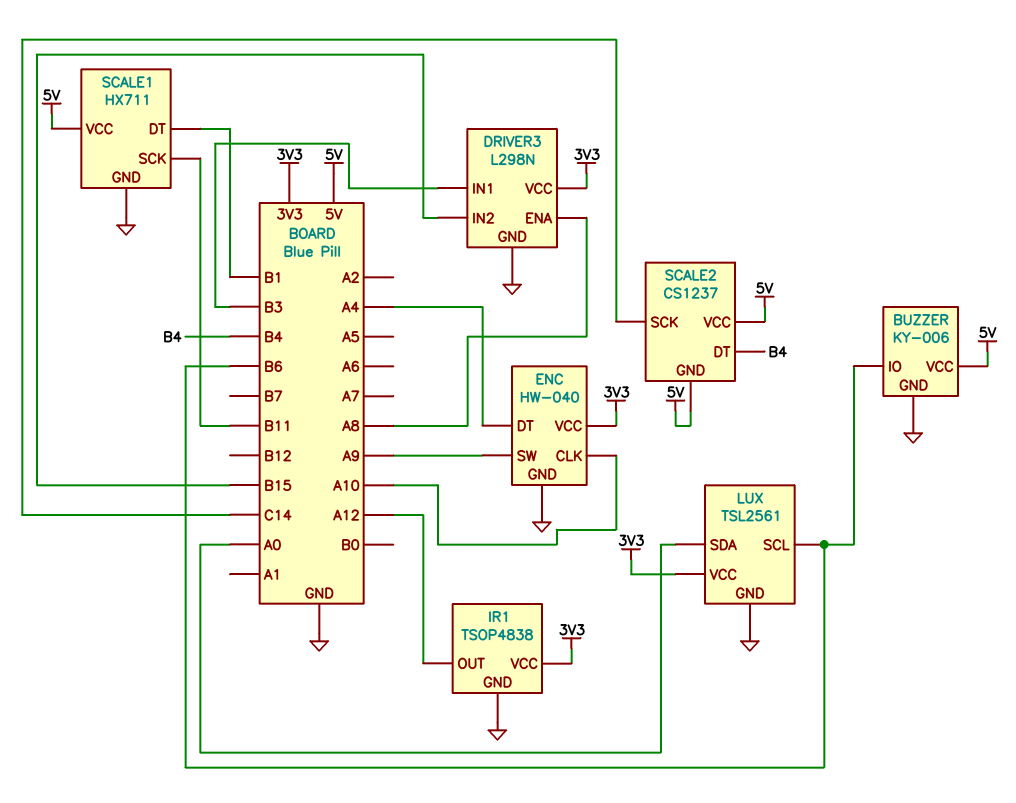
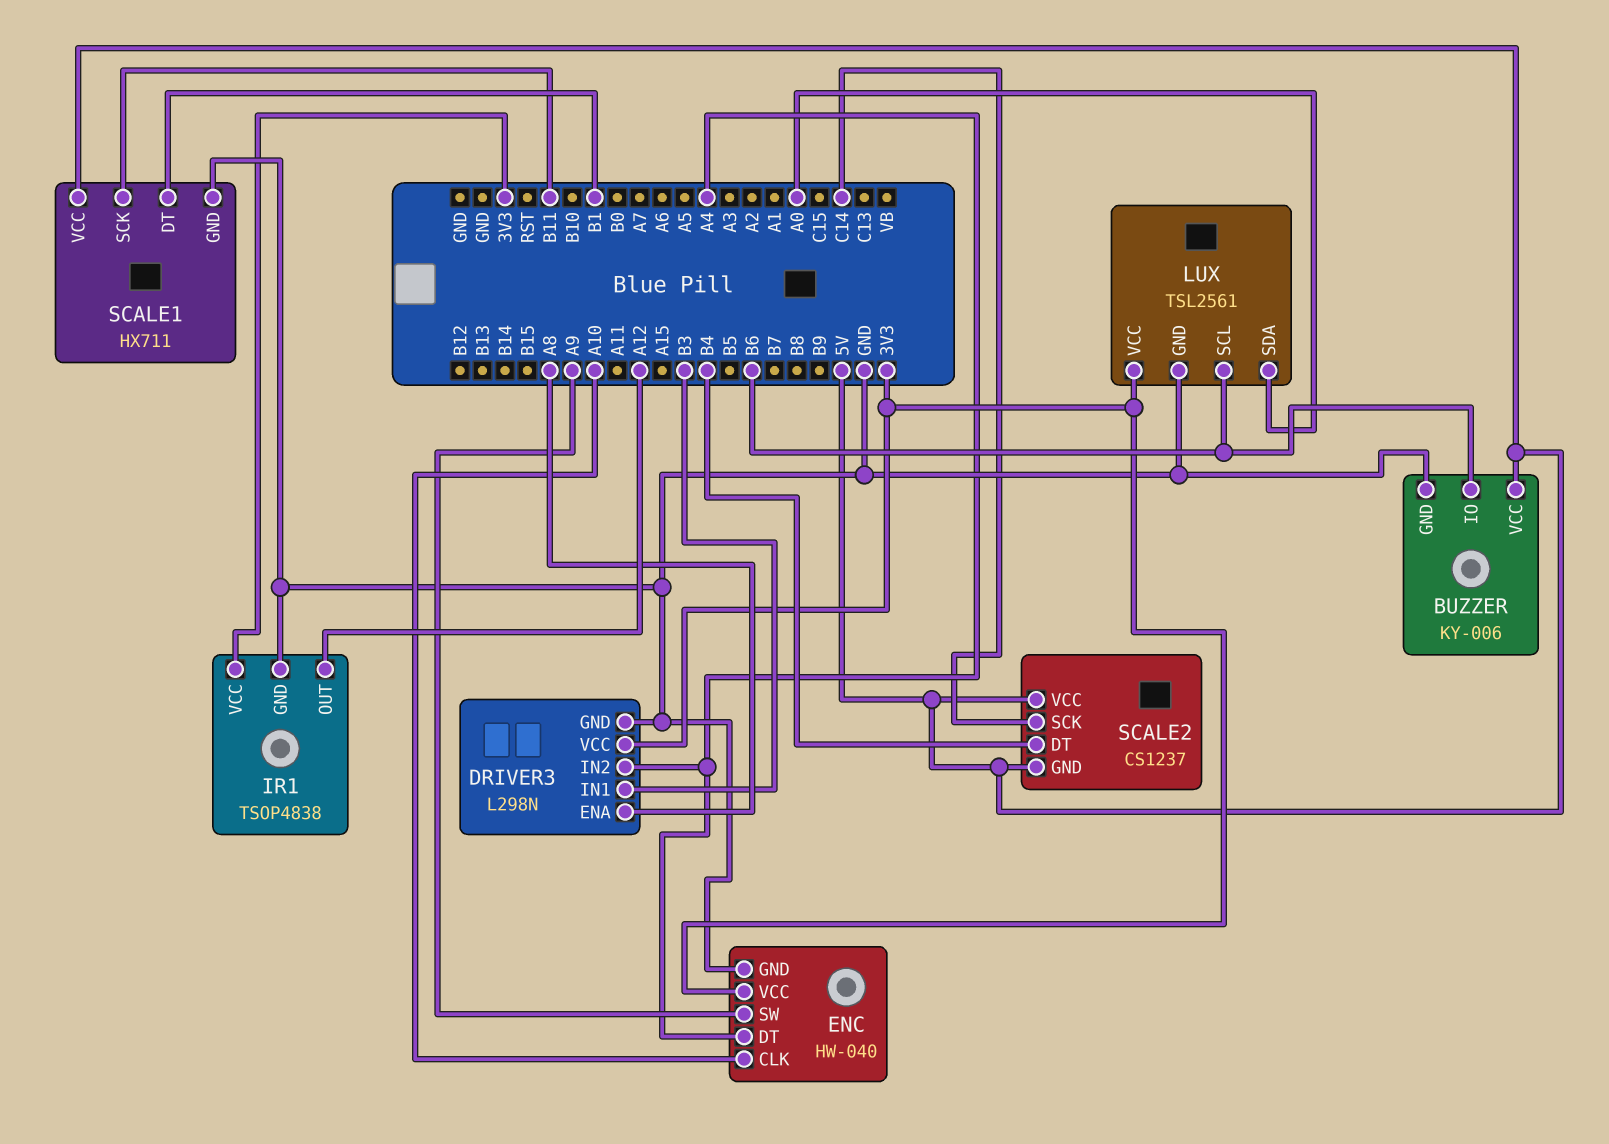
DRIVER3 pin IN2: B15 -> A4

